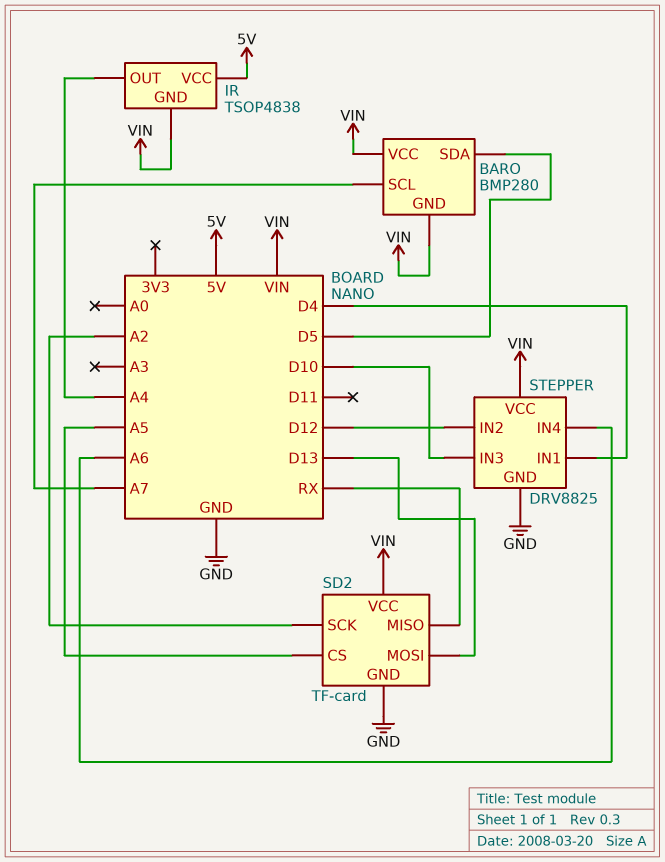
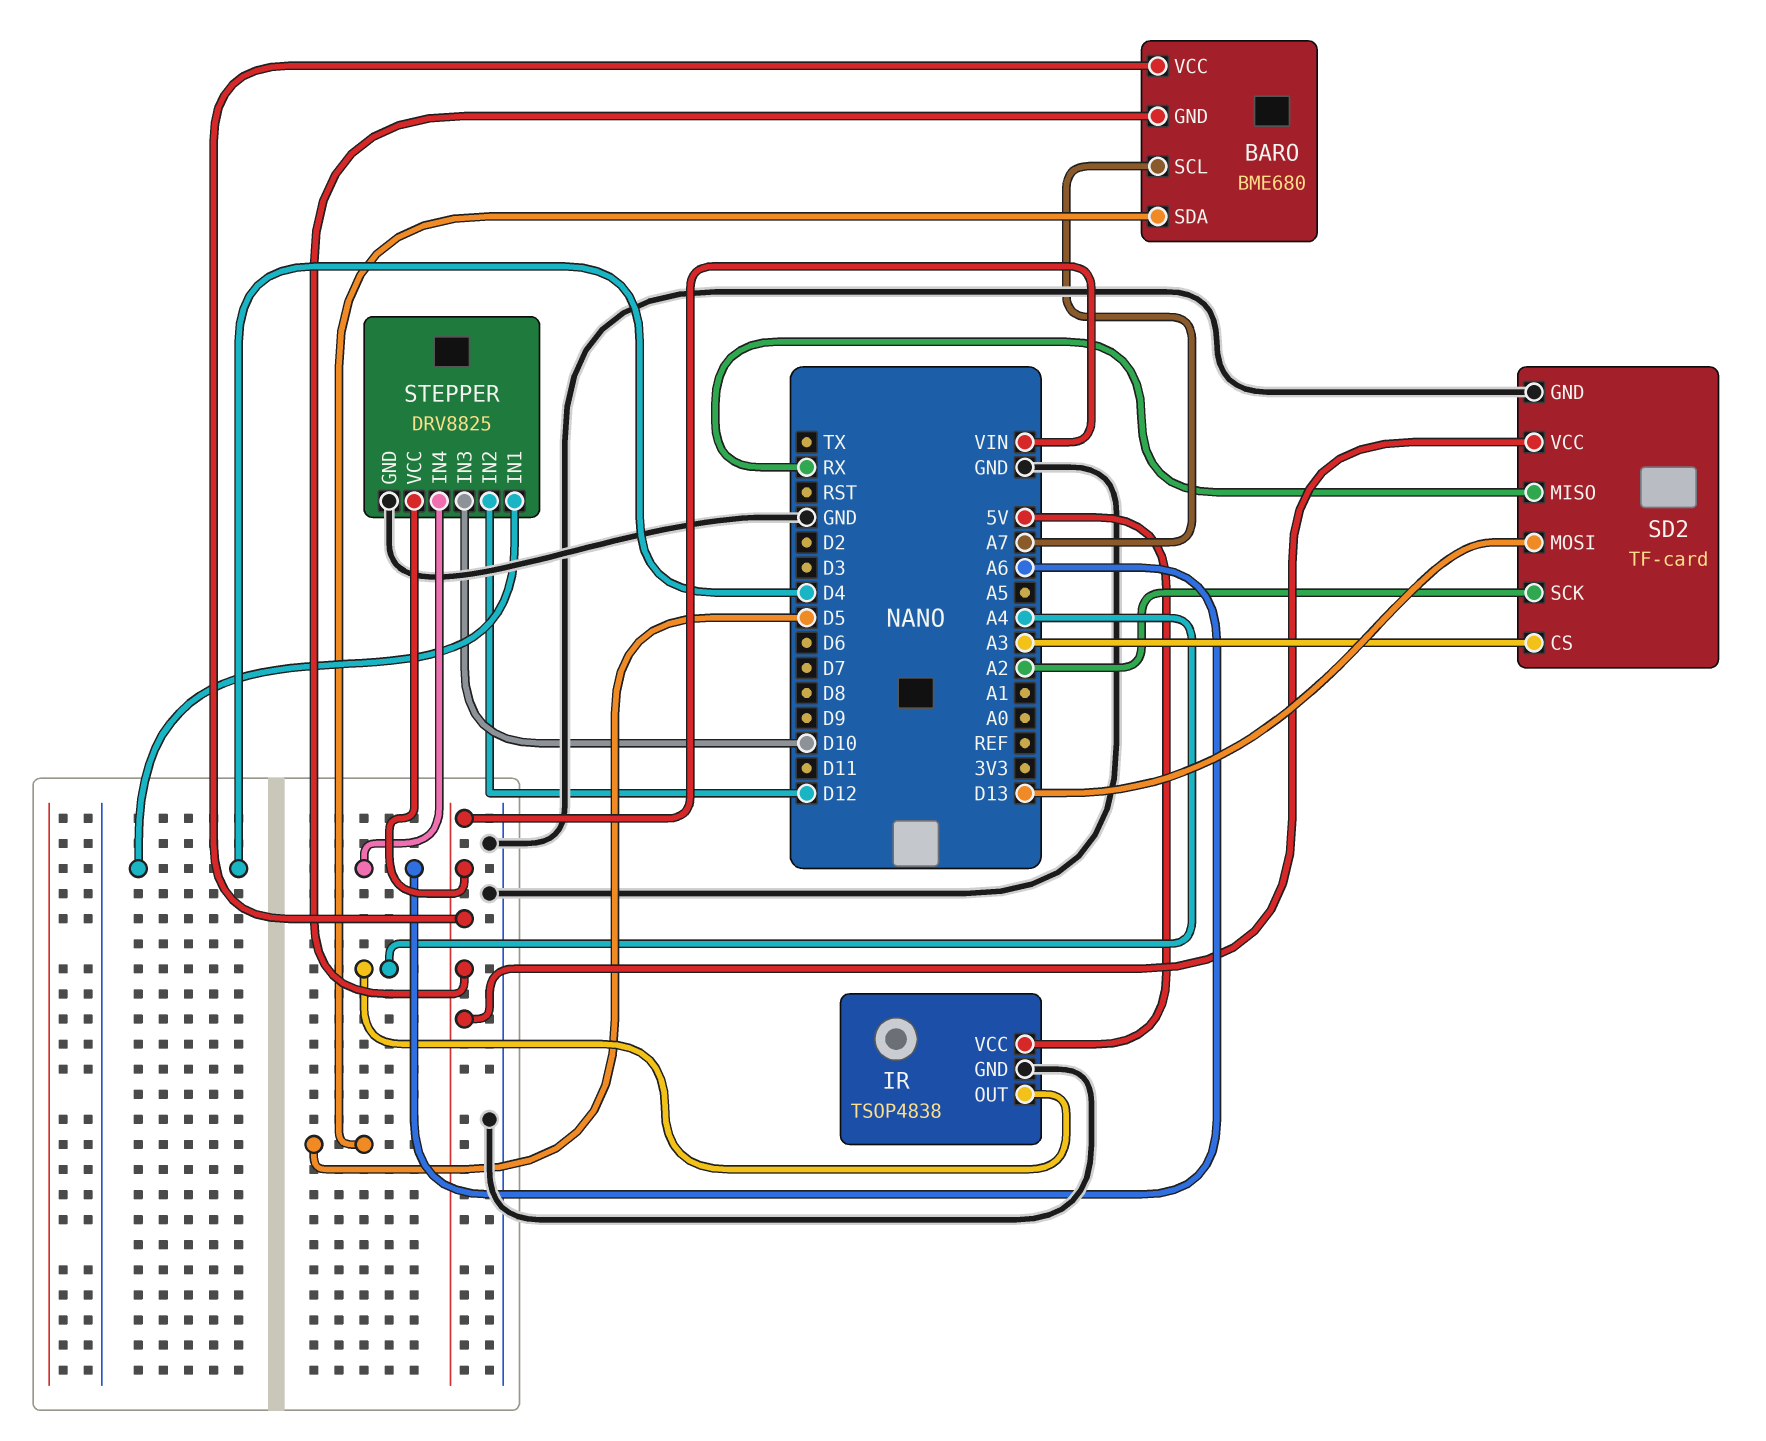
BARO: BMP280 -> BME680
IR pin GND: VIN -> GND
SD2 pin CS: A5 -> A3

